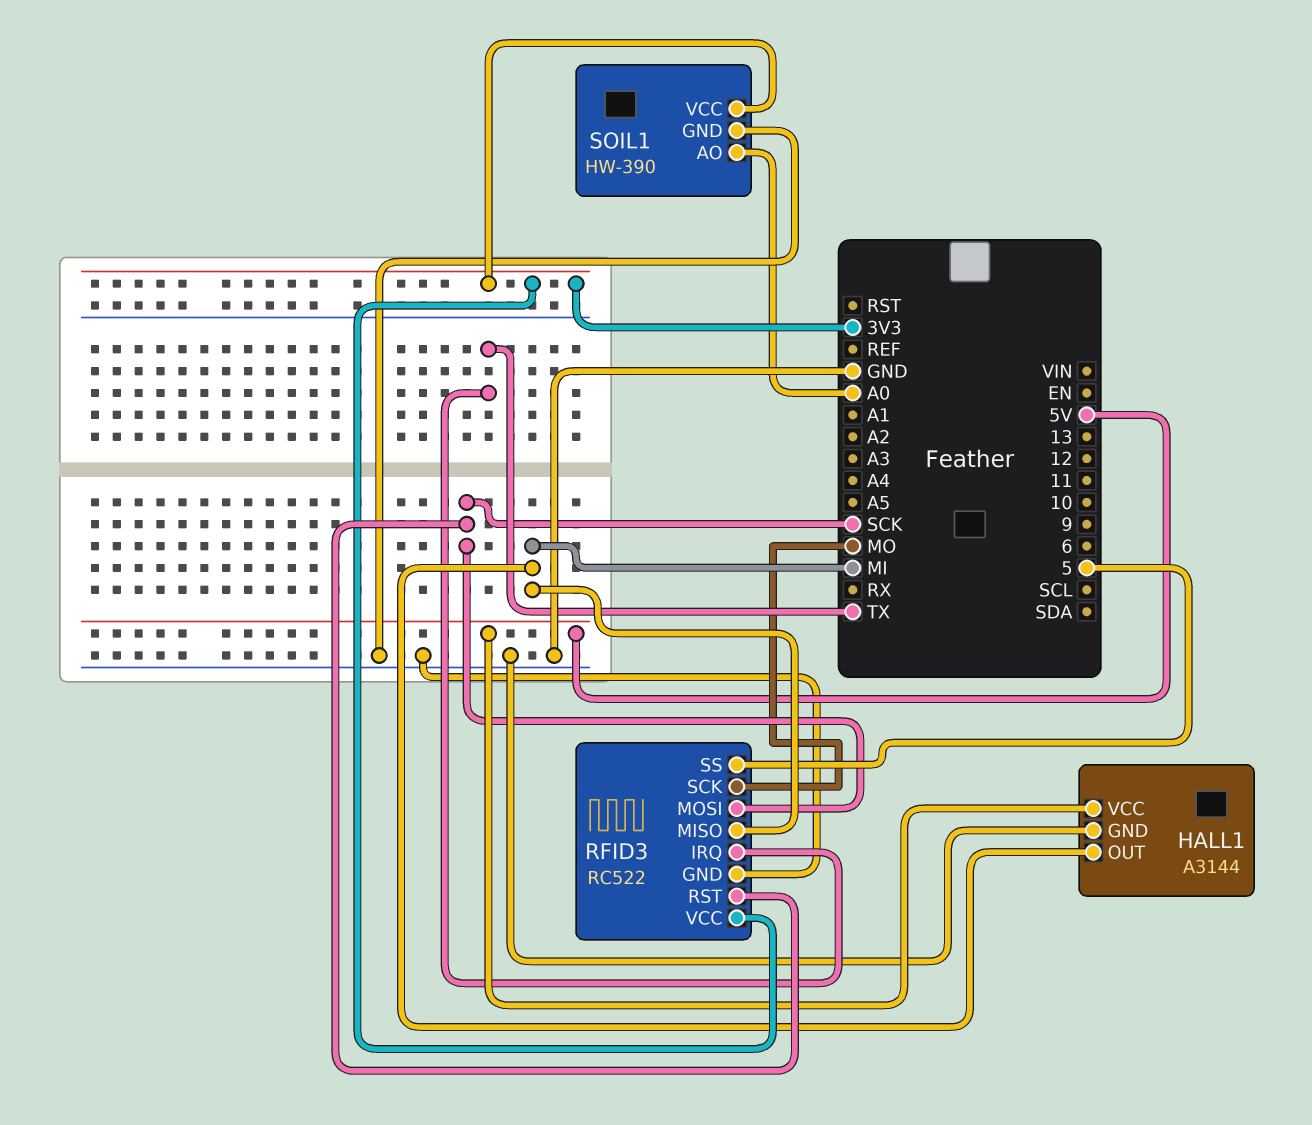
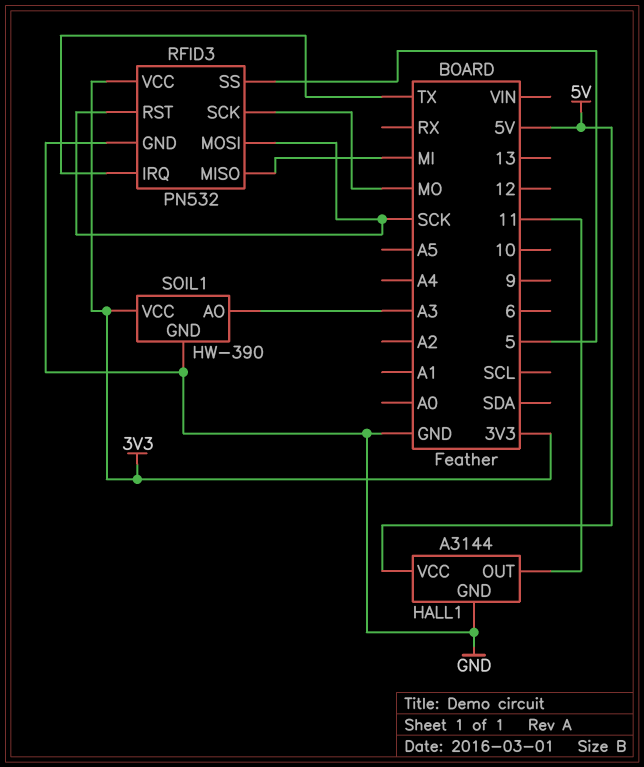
HALL1 pin OUT: MI -> 11
RFID3: RC522 -> PN532
SOIL1 pin AO: A0 -> A3

